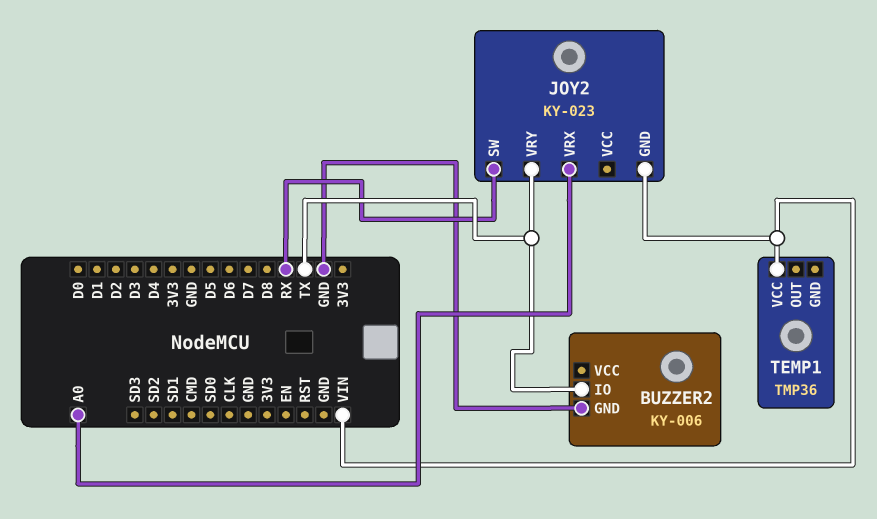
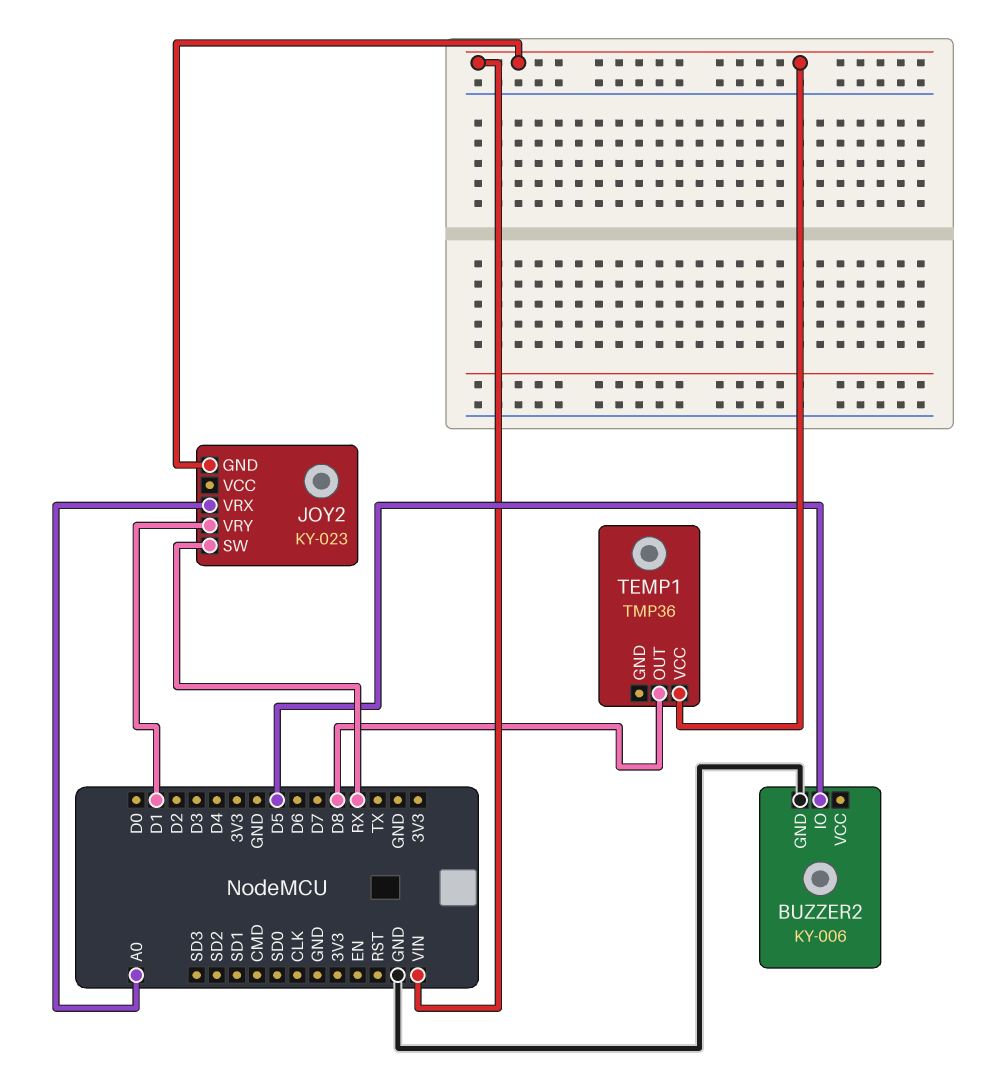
BUZZER2 pin IO: TX -> D5
JOY2 pin VRY: TX -> D1
TEMP1 pin OUT: none -> D8

